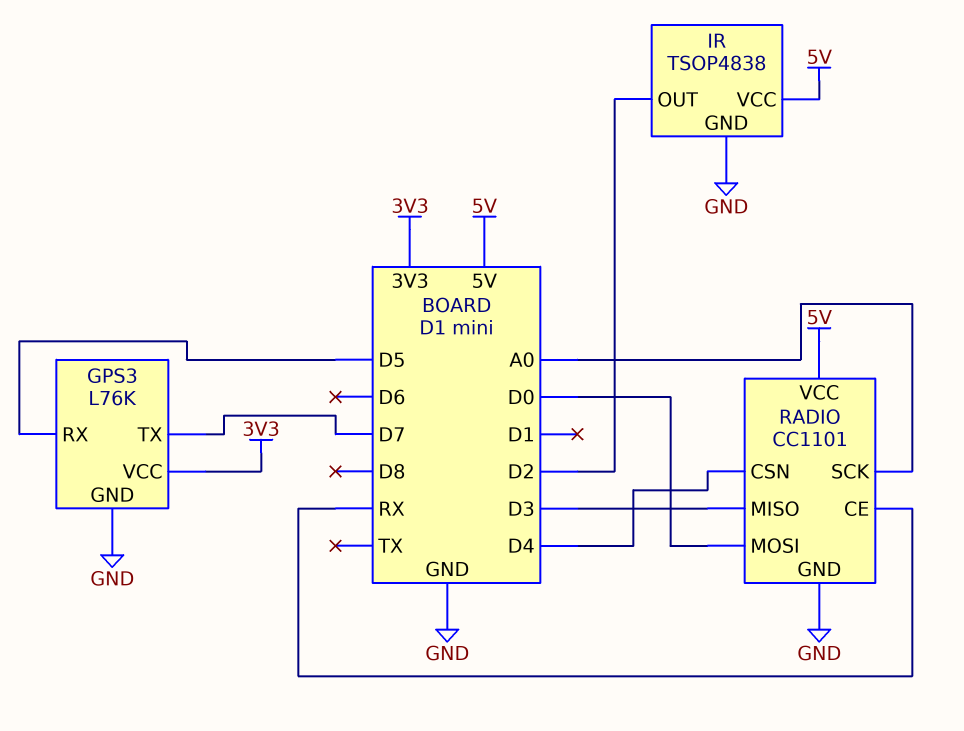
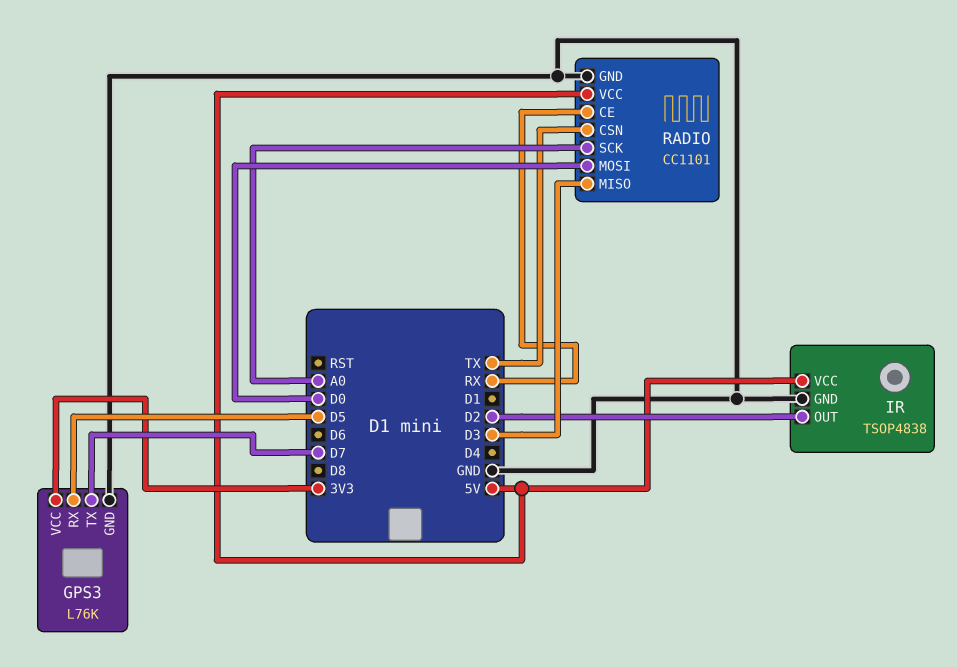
RADIO pin CSN: D4 -> TX

